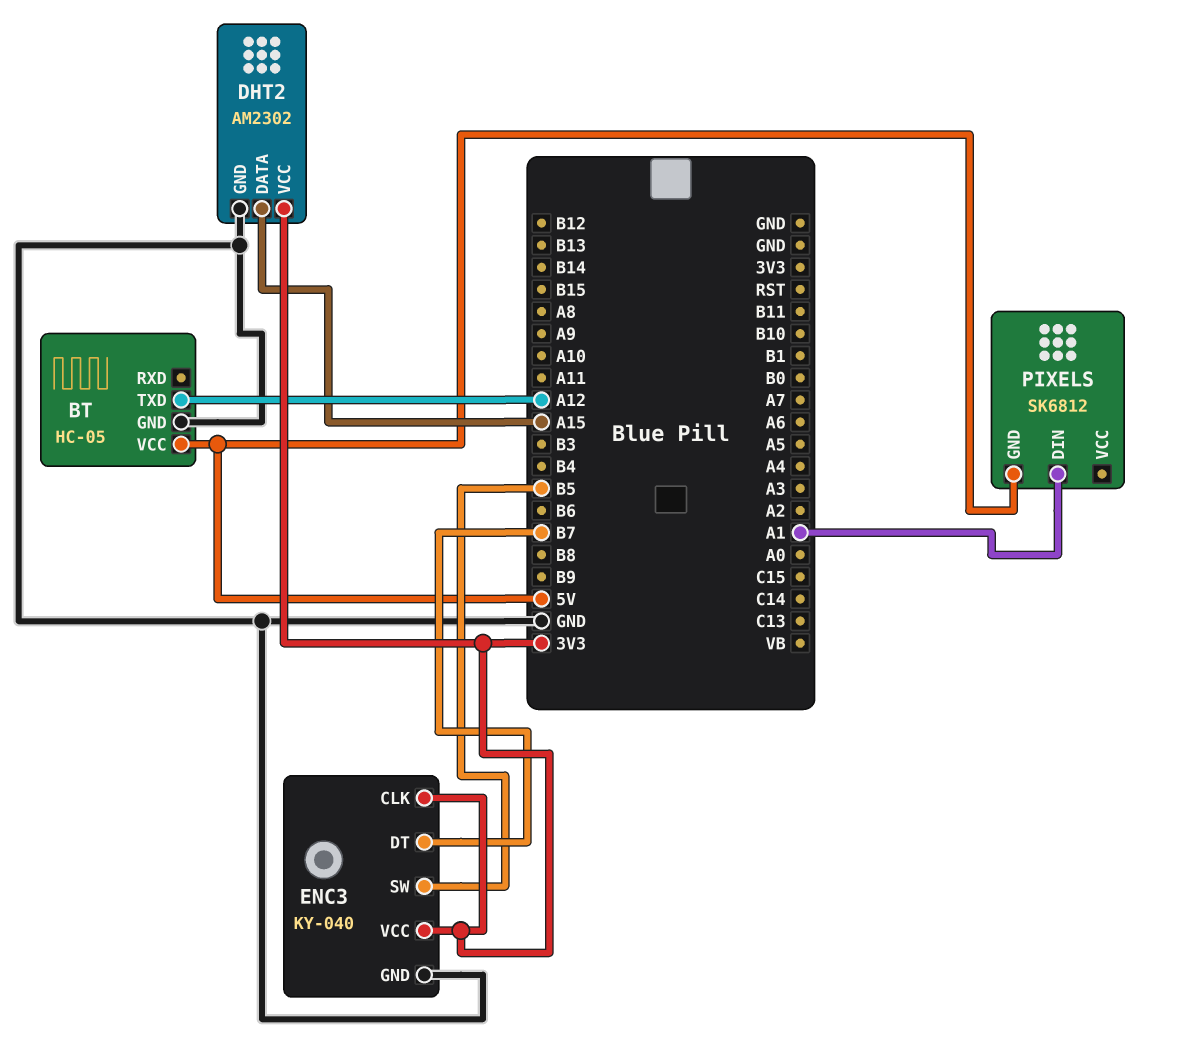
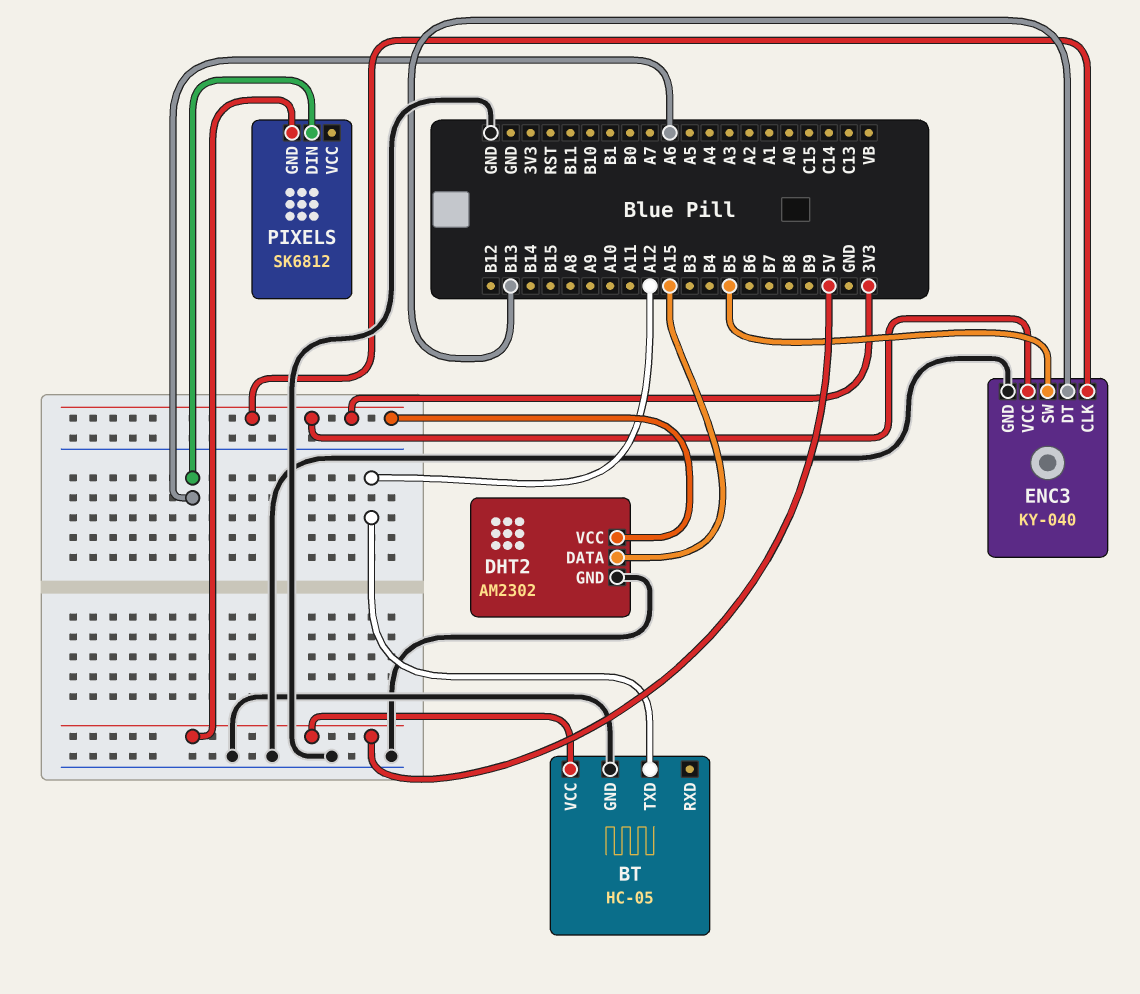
ENC3 pin DT: B7 -> B13
PIXELS pin DIN: A1 -> A6

